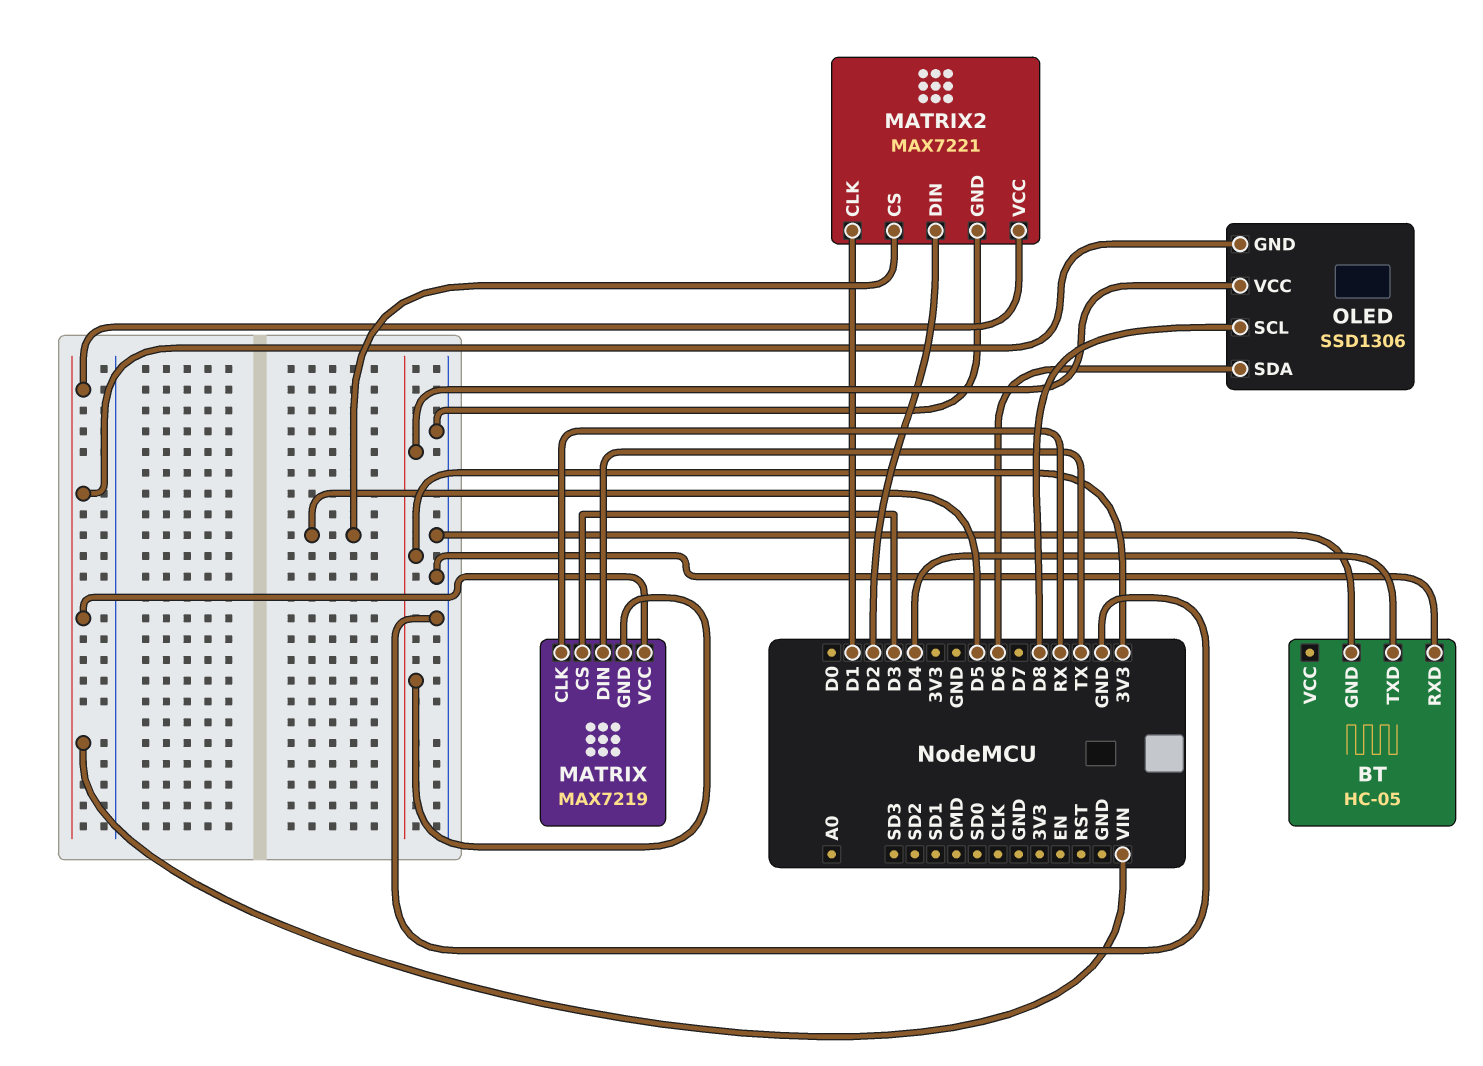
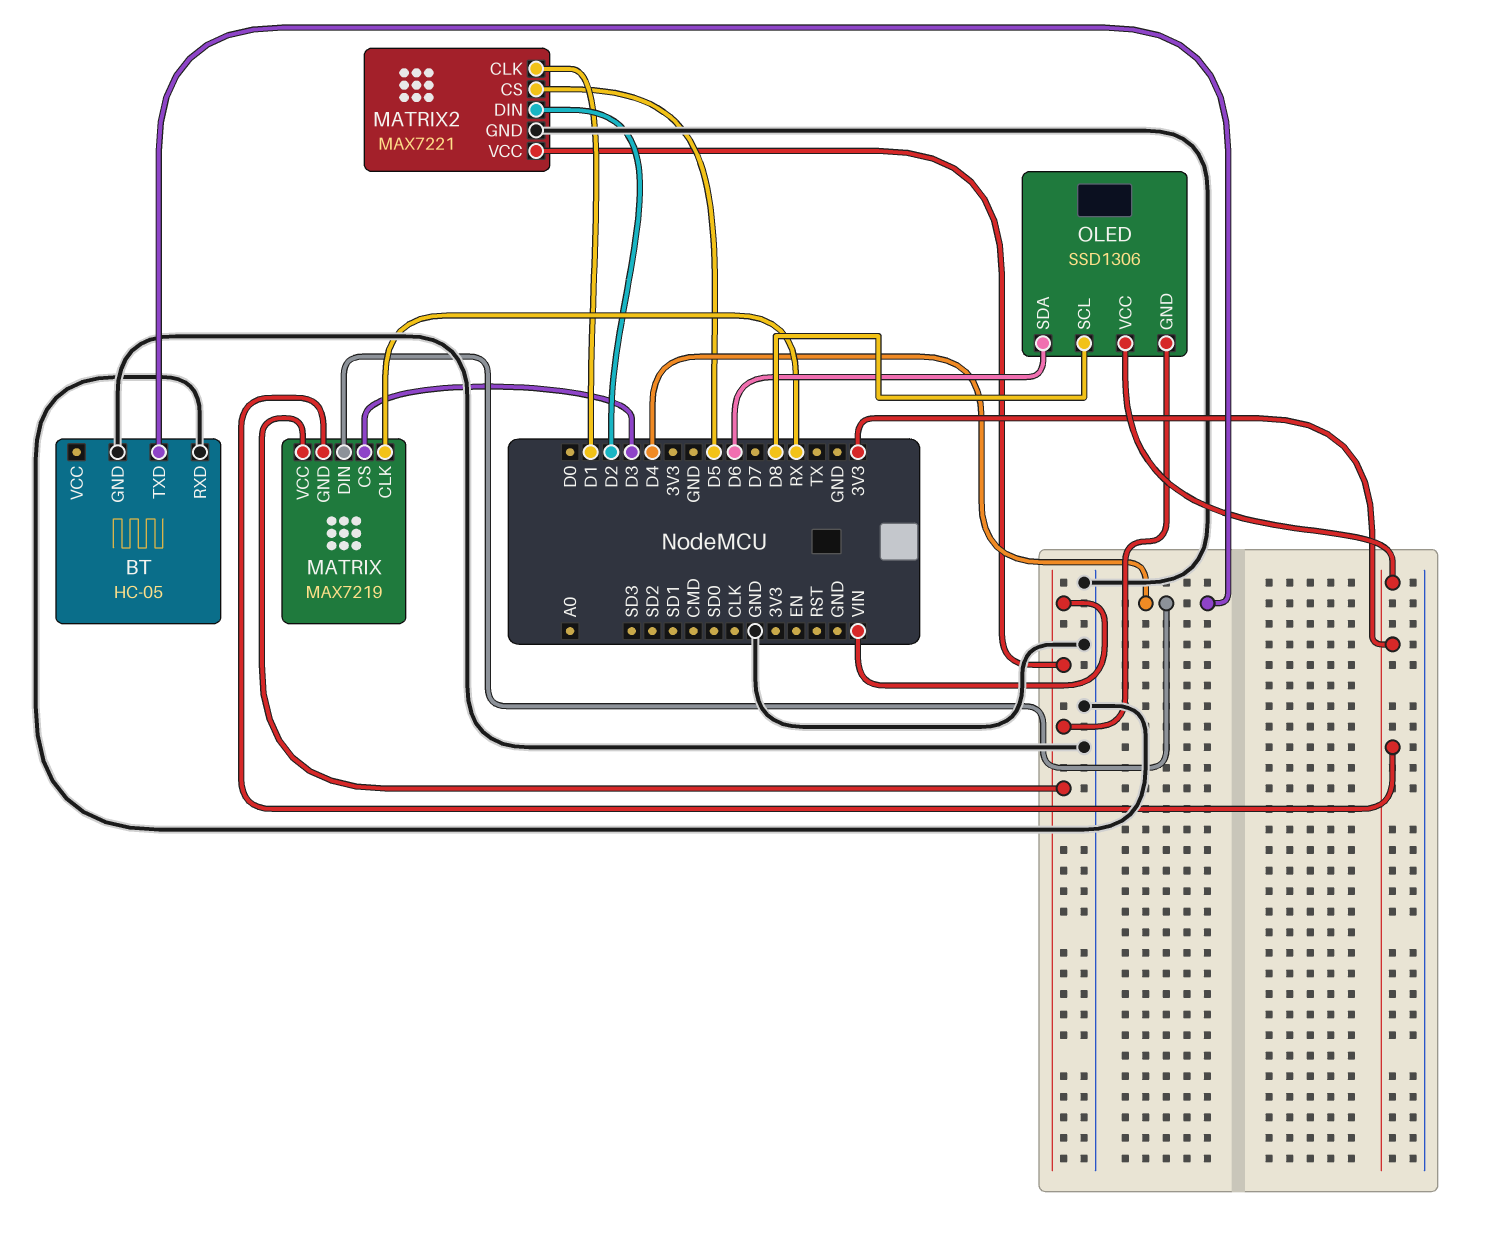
MATRIX pin DIN: TX -> D4

